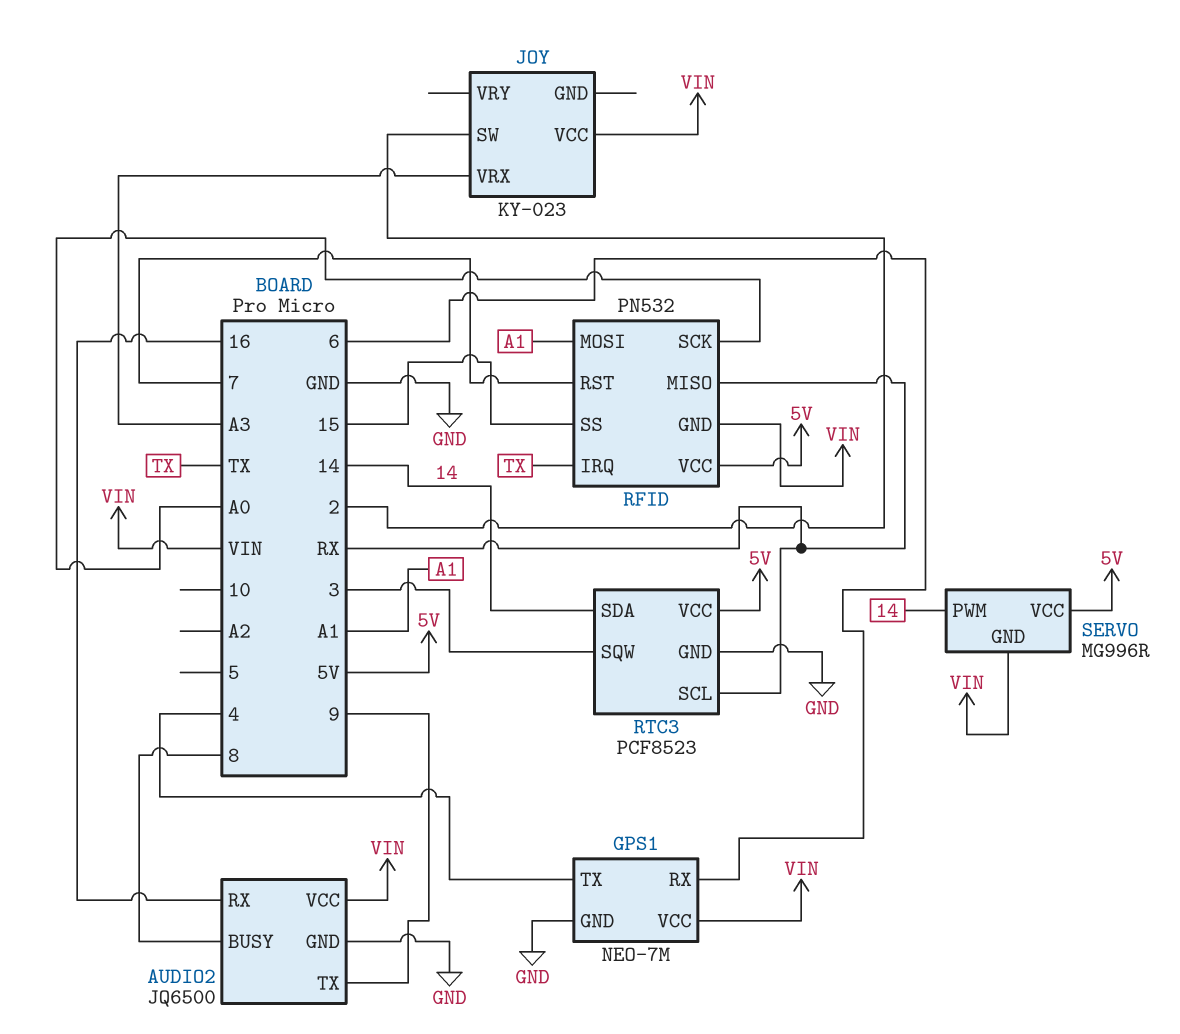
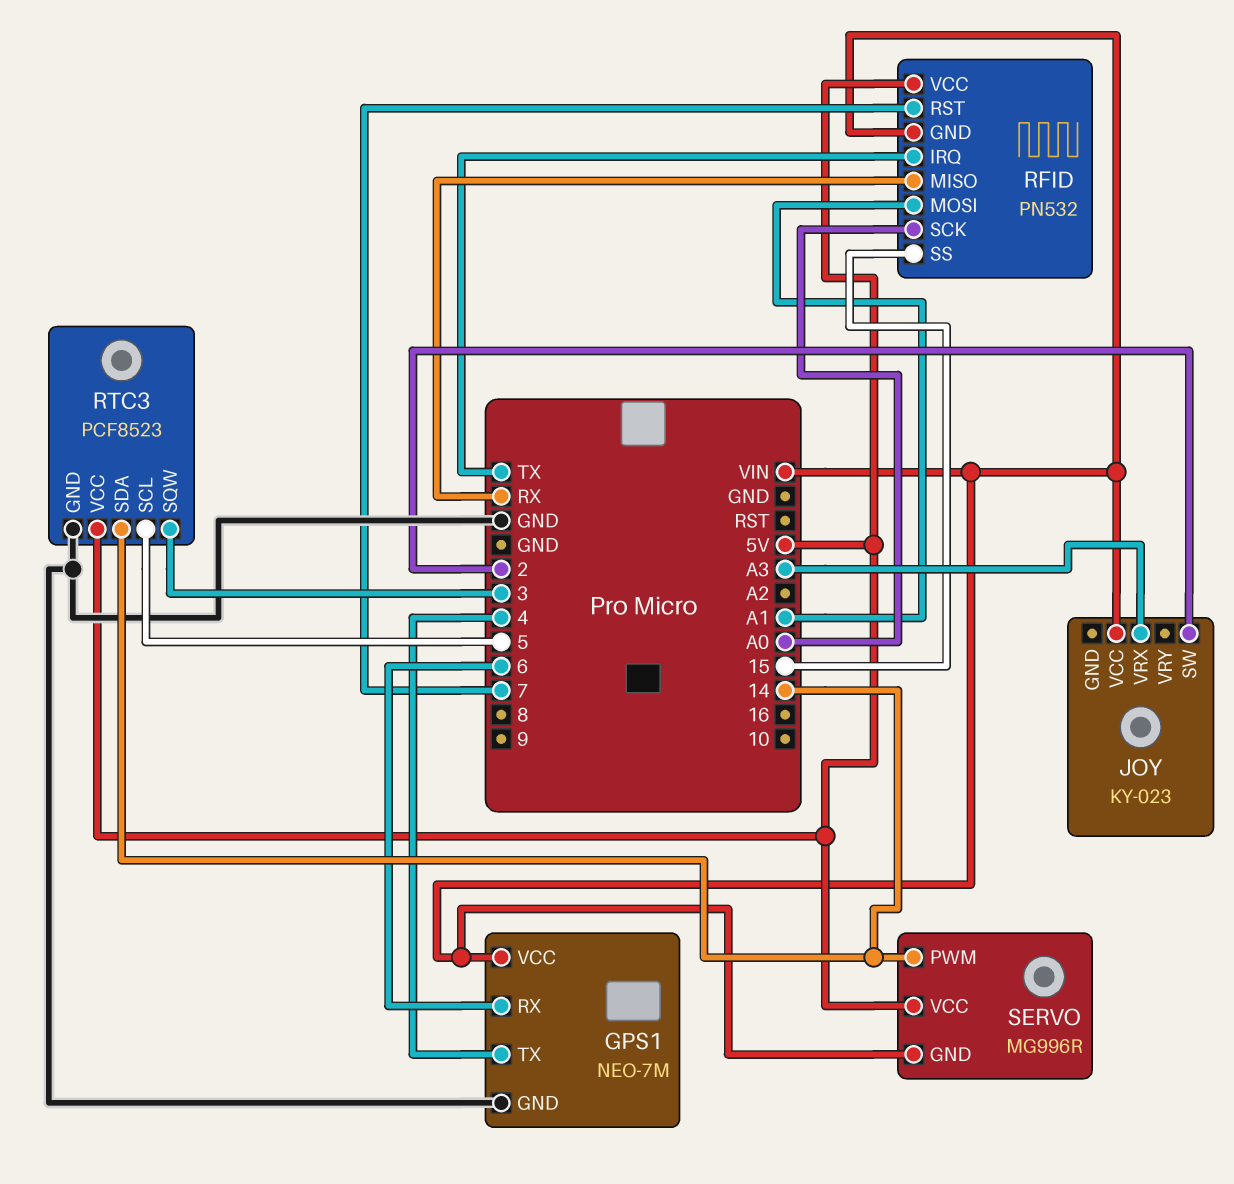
AUDIO2: JQ6500 -> none
AUDIO2 pin BUSY: 8 -> none
AUDIO2 pin GND: GND -> none
AUDIO2 pin RX: 16 -> none
AUDIO2 pin TX: 9 -> none
AUDIO2 pin VCC: VIN -> none
RTC3 pin SCL: RX -> 5

